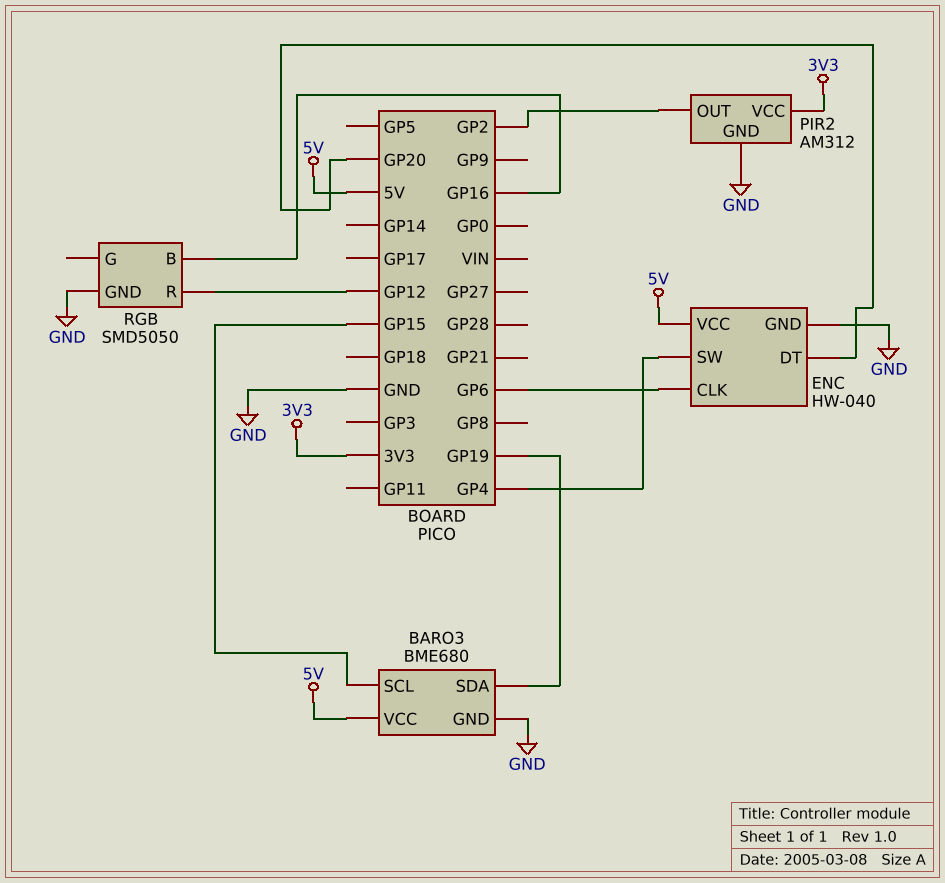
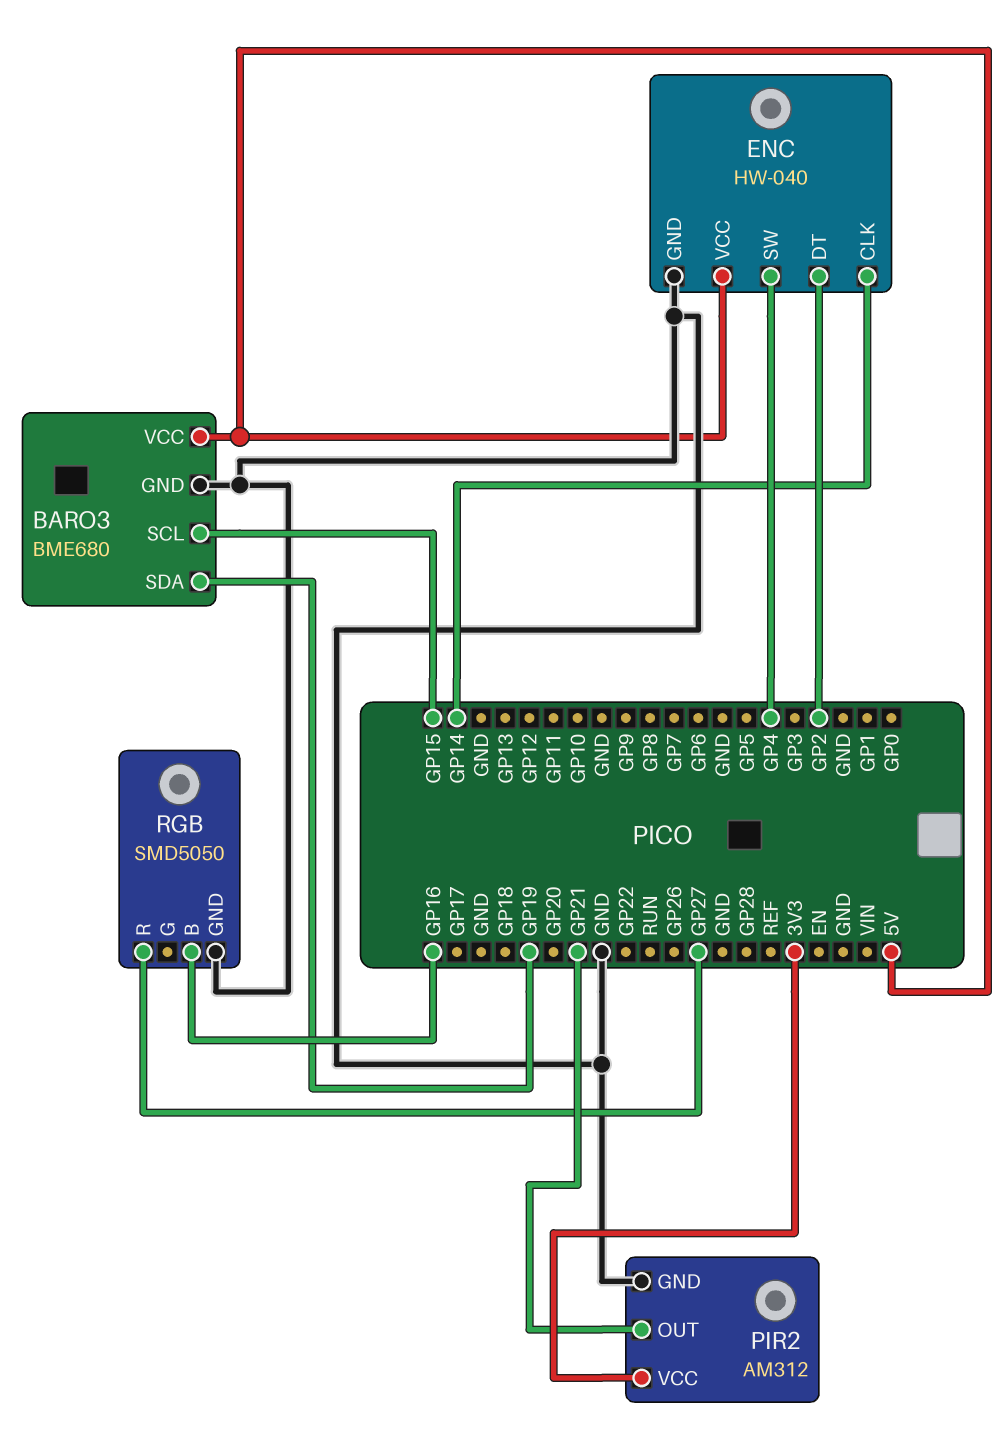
ENC pin CLK: GP6 -> GP14
ENC pin DT: GP20 -> GP2
PIR2 pin OUT: GP2 -> GP21
RGB pin R: GP12 -> GP27

